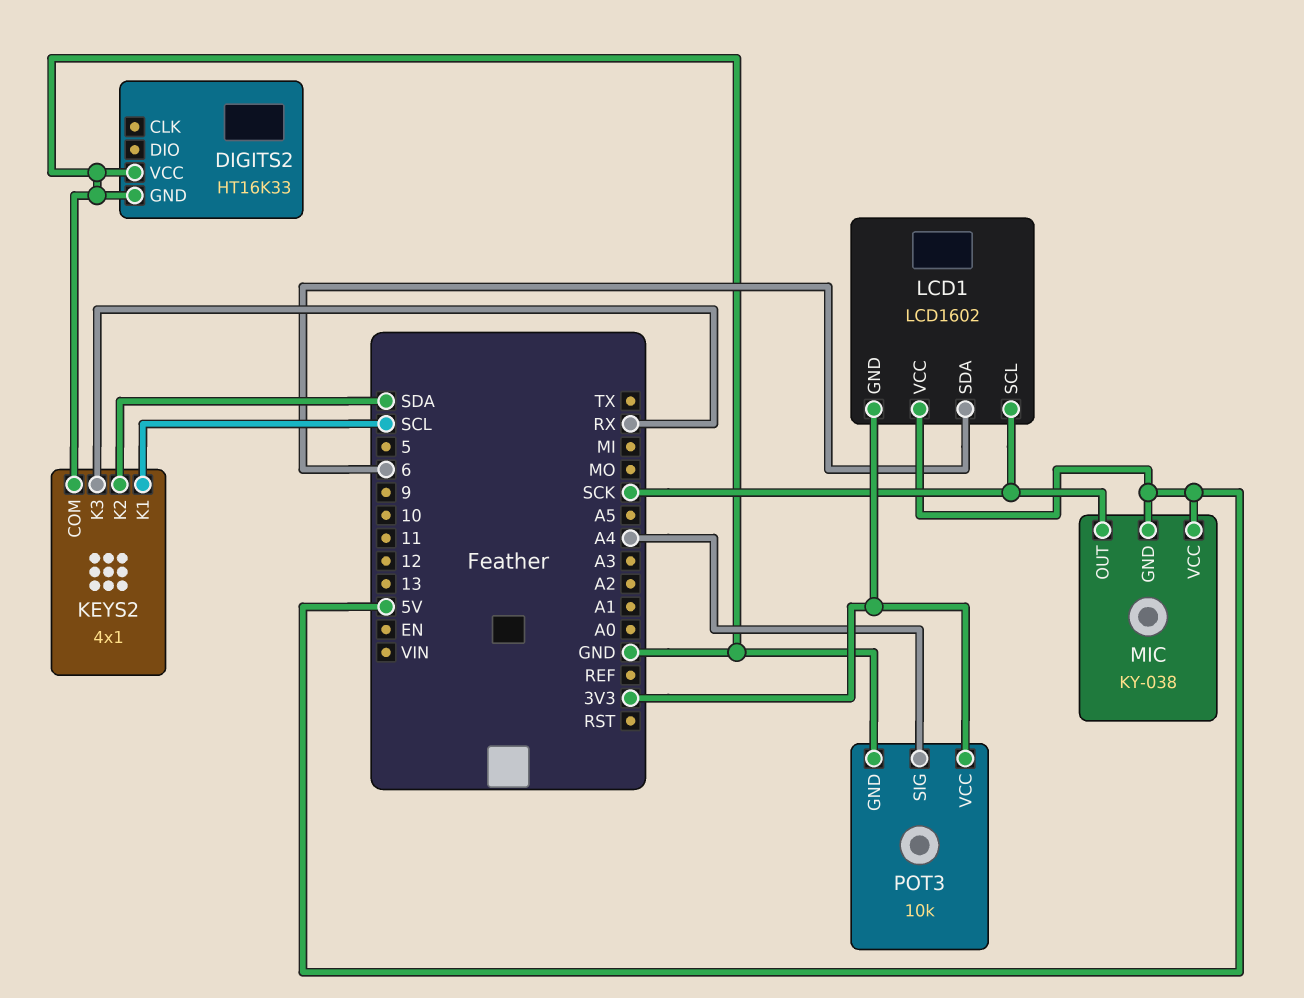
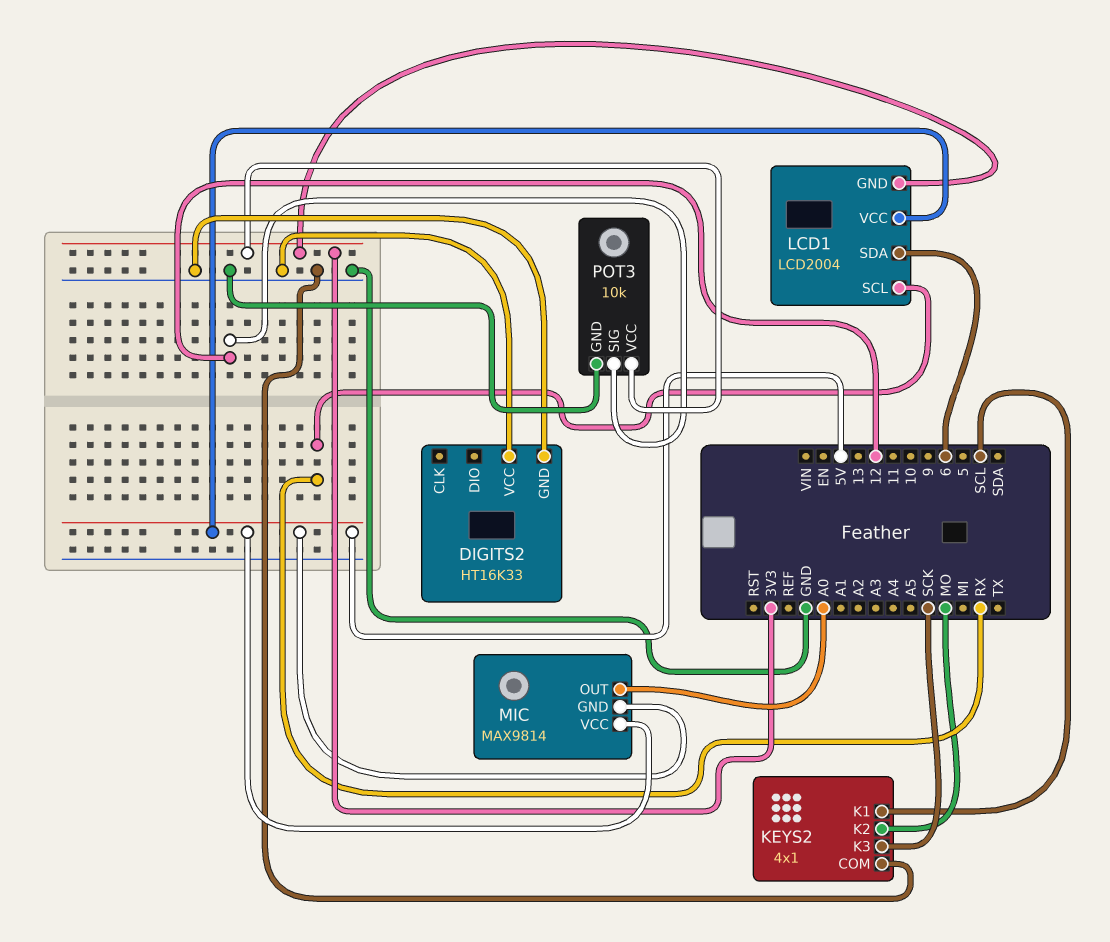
KEYS2 pin K2: SDA -> MO
KEYS2 pin K3: RX -> SCK
LCD1: LCD1602 -> LCD2004
LCD1 pin SCL: SCK -> RX
MIC: KY-038 -> MAX9814
MIC pin OUT: SCK -> A0
POT3 pin SIG: A4 -> 12

